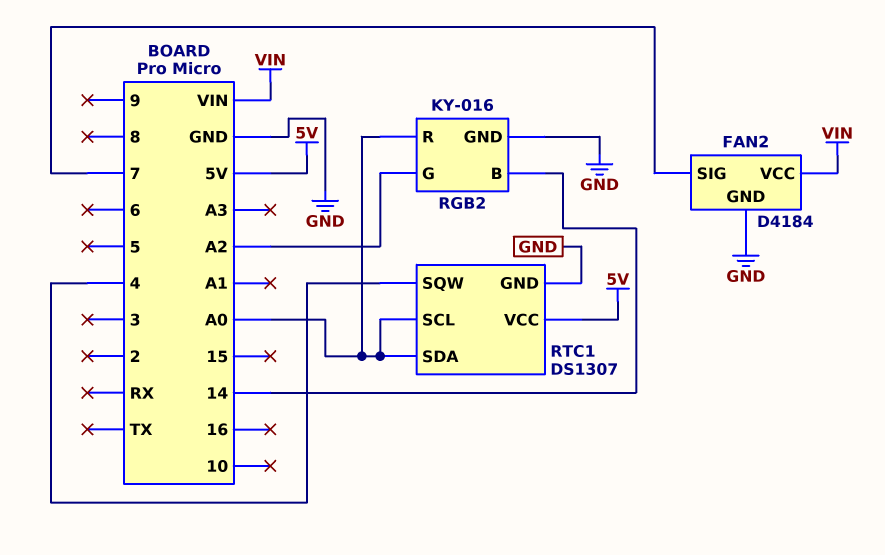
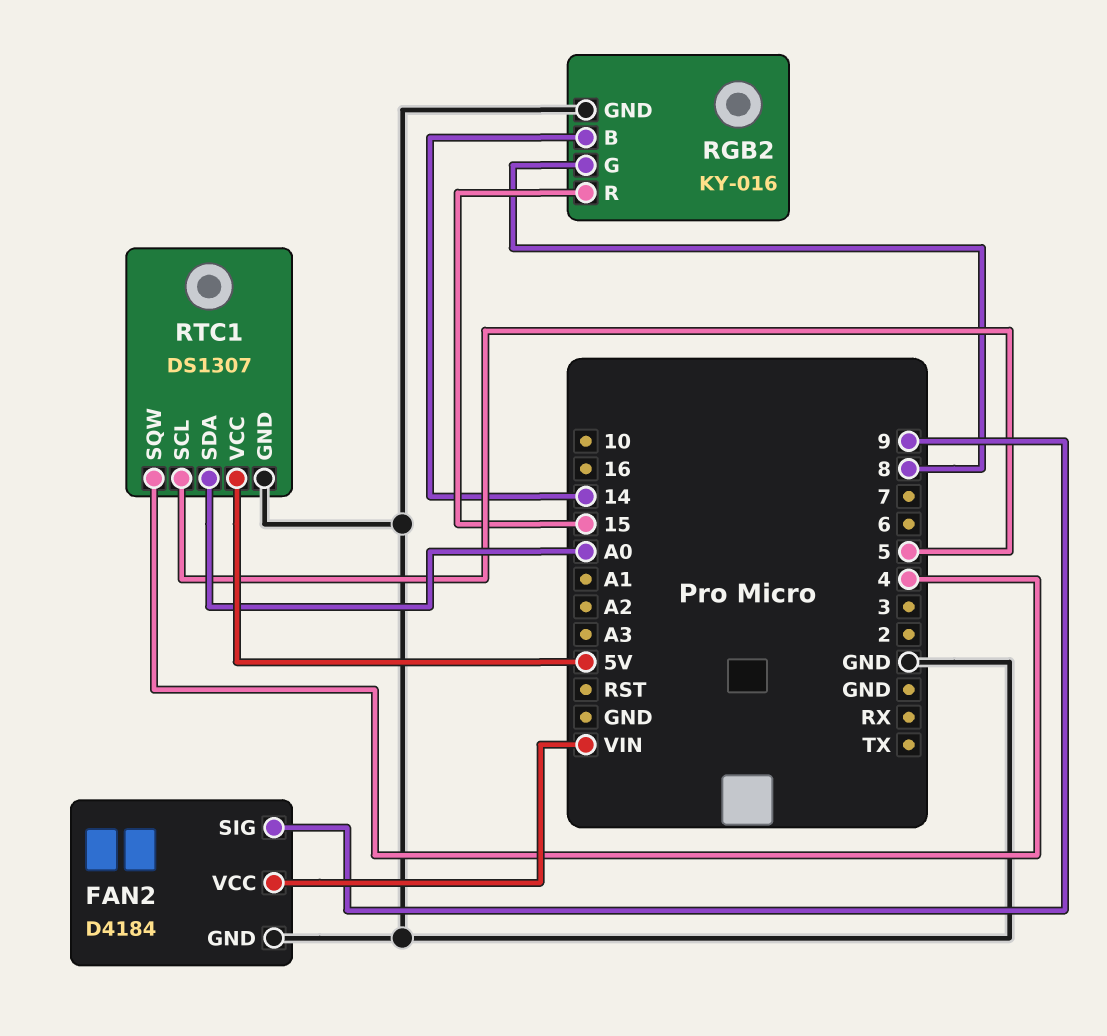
FAN2 pin SIG: 7 -> 9
RGB2 pin G: A2 -> 8
RGB2 pin R: A0 -> 15
RTC1 pin SCL: A0 -> 5

